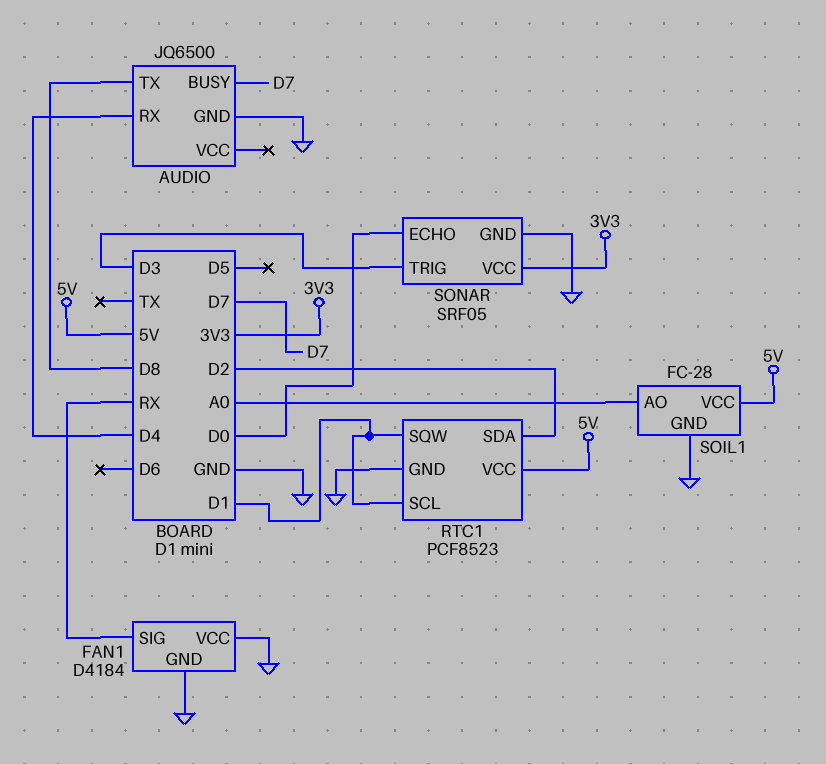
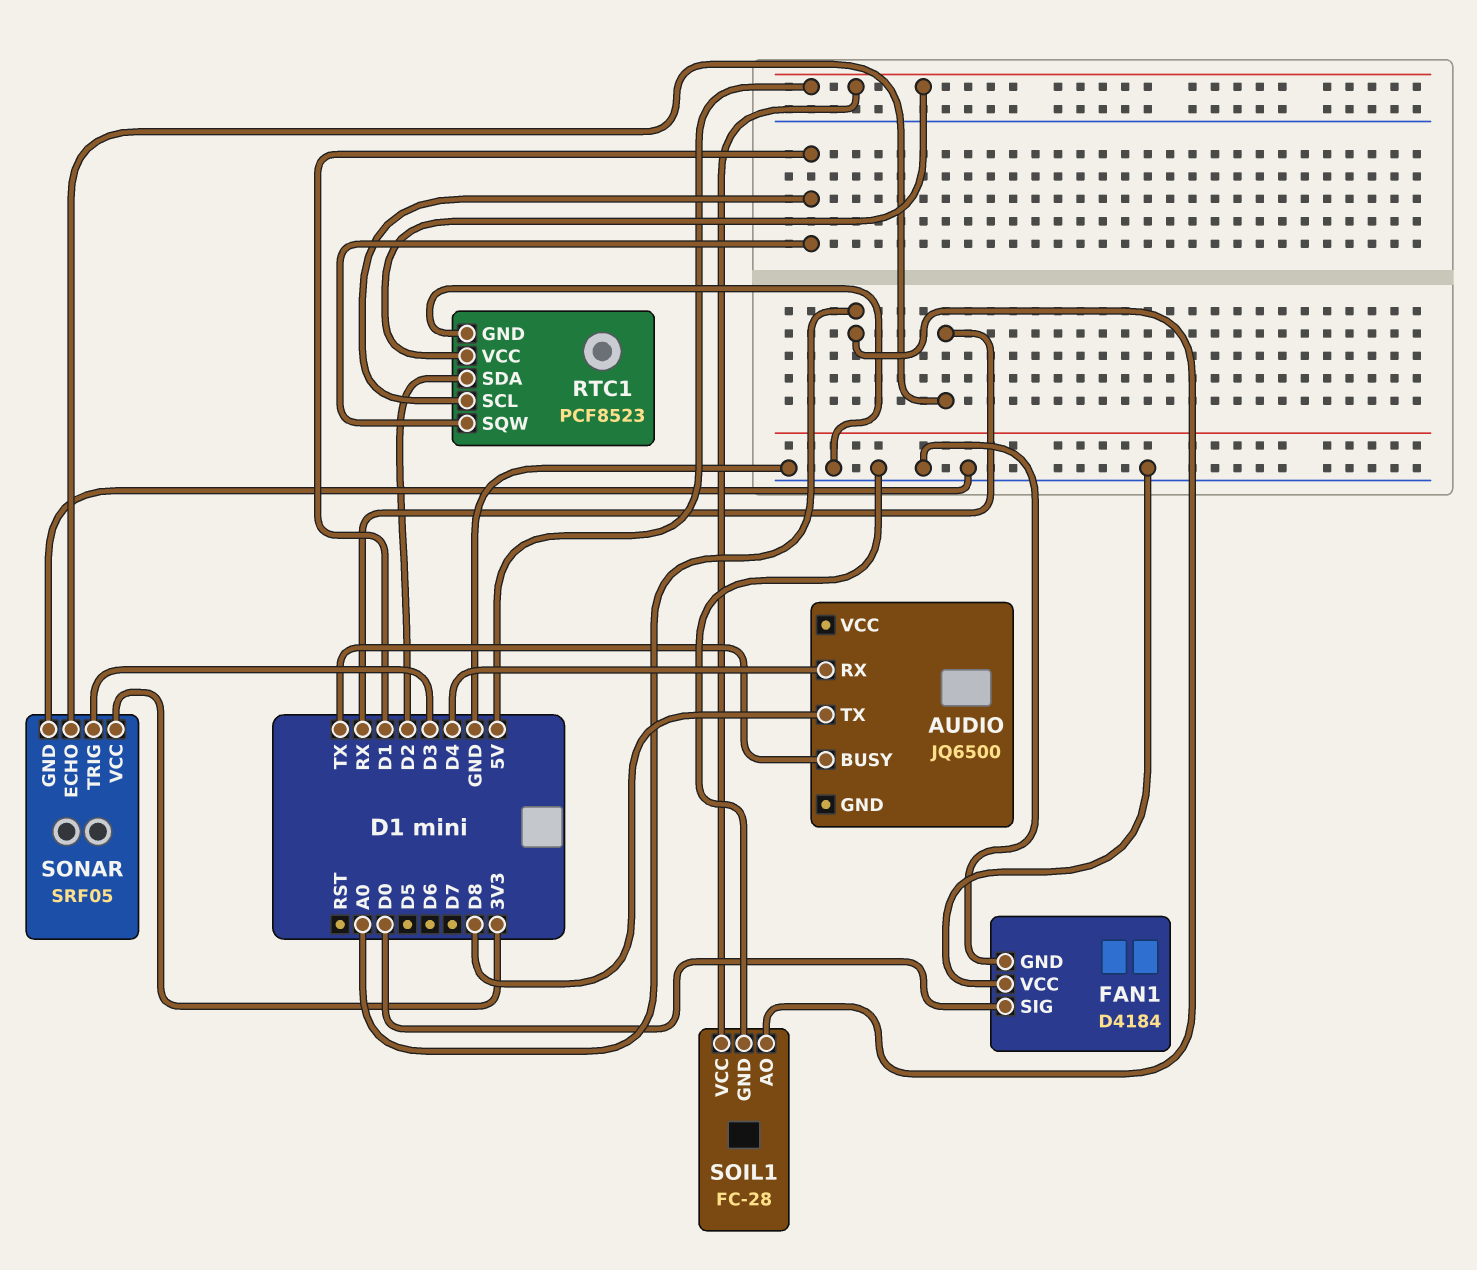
AUDIO pin BUSY: D7 -> TX
AUDIO pin GND: GND -> none
FAN1 pin SIG: RX -> D0
SONAR pin ECHO: D0 -> RX

